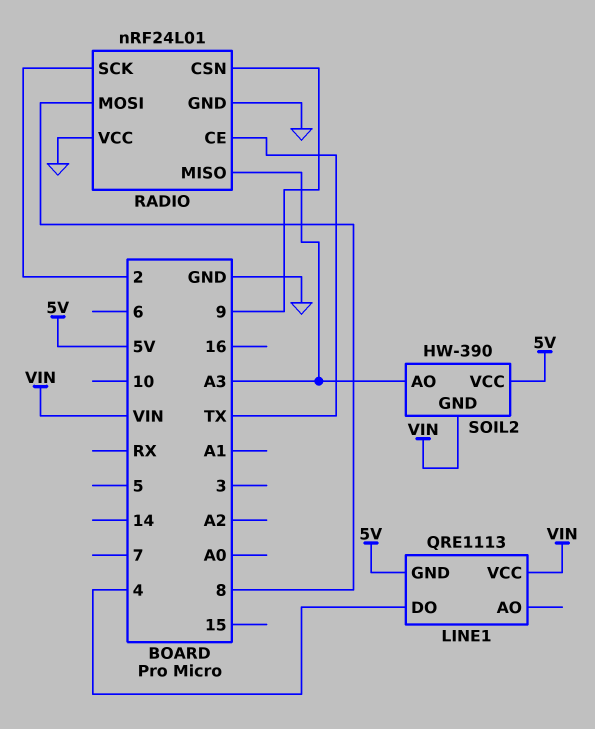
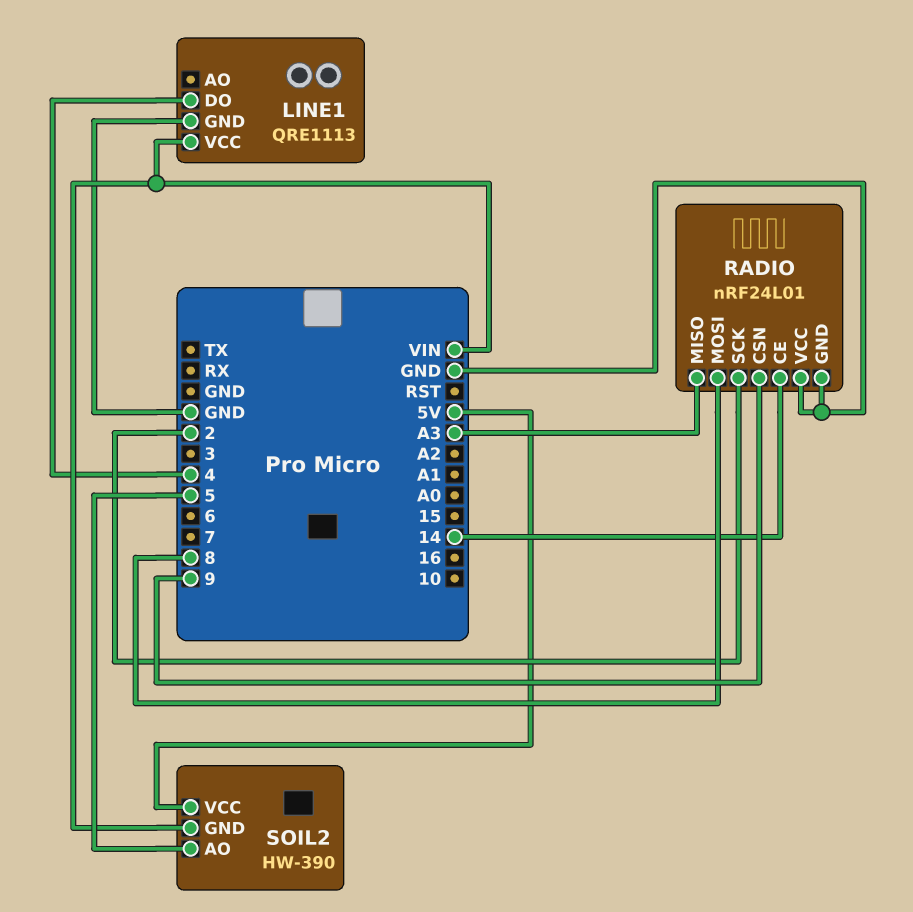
LINE1 pin GND: 5V -> GND
RADIO pin CE: TX -> 14
SOIL2 pin AO: A3 -> 5

